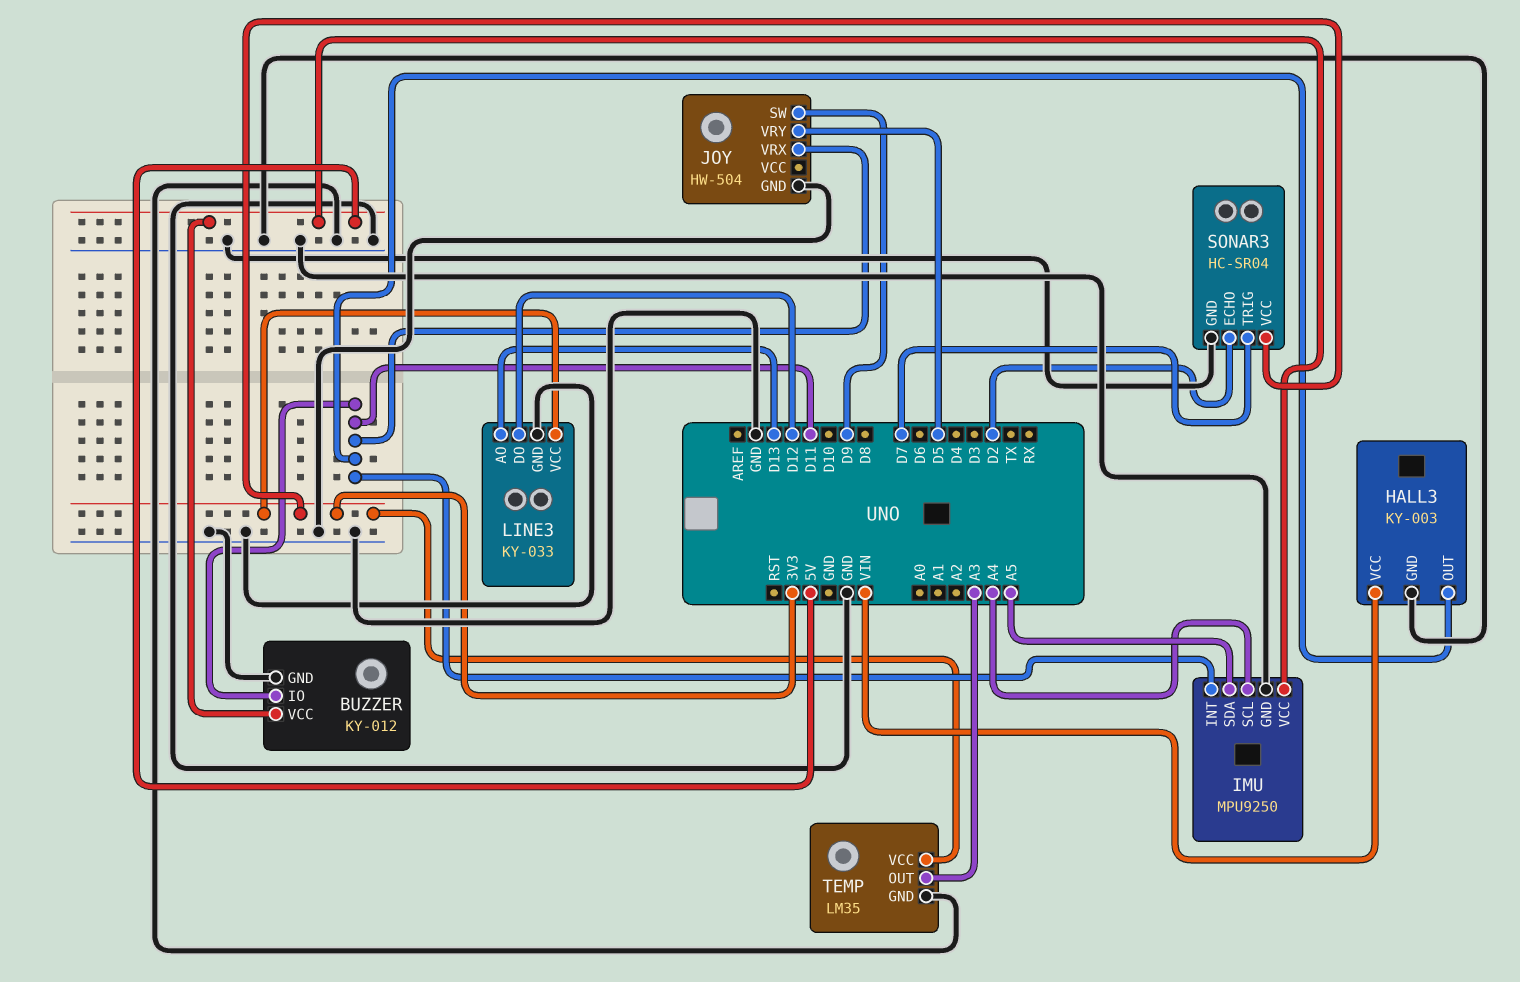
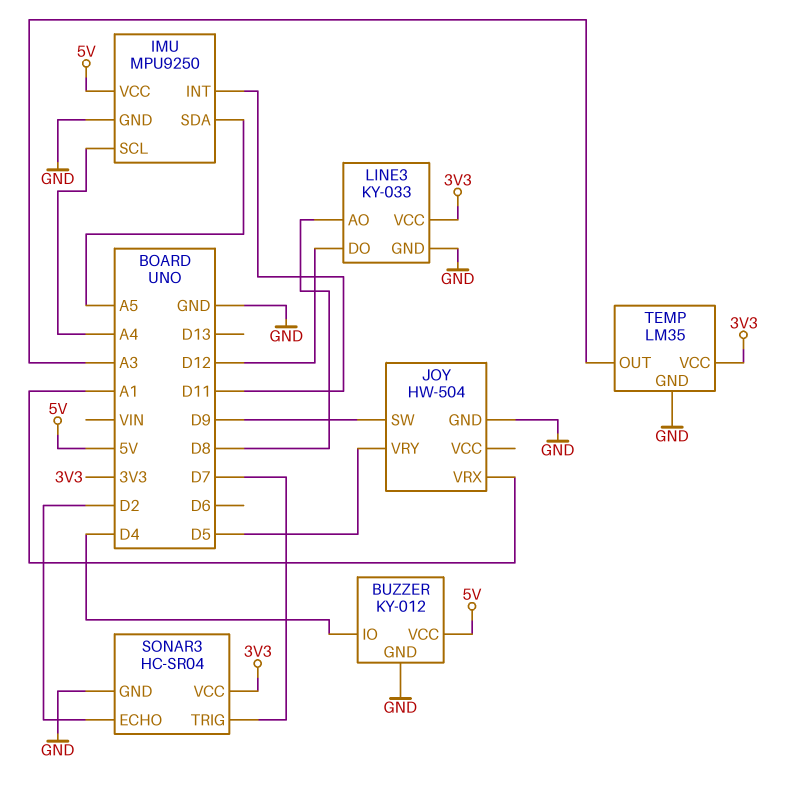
BUZZER pin IO: D11 -> D4
HALL3: KY-003 -> none
HALL3 pin GND: GND -> none
HALL3 pin OUT: D11 -> none
HALL3 pin VCC: VIN -> none
JOY pin VRX: D11 -> A1
LINE3 pin AO: D13 -> D8

